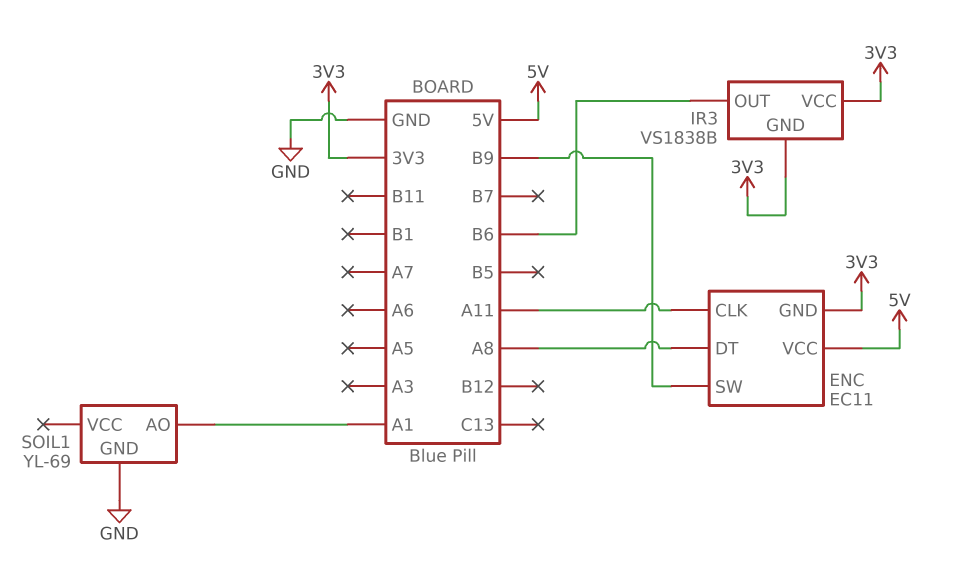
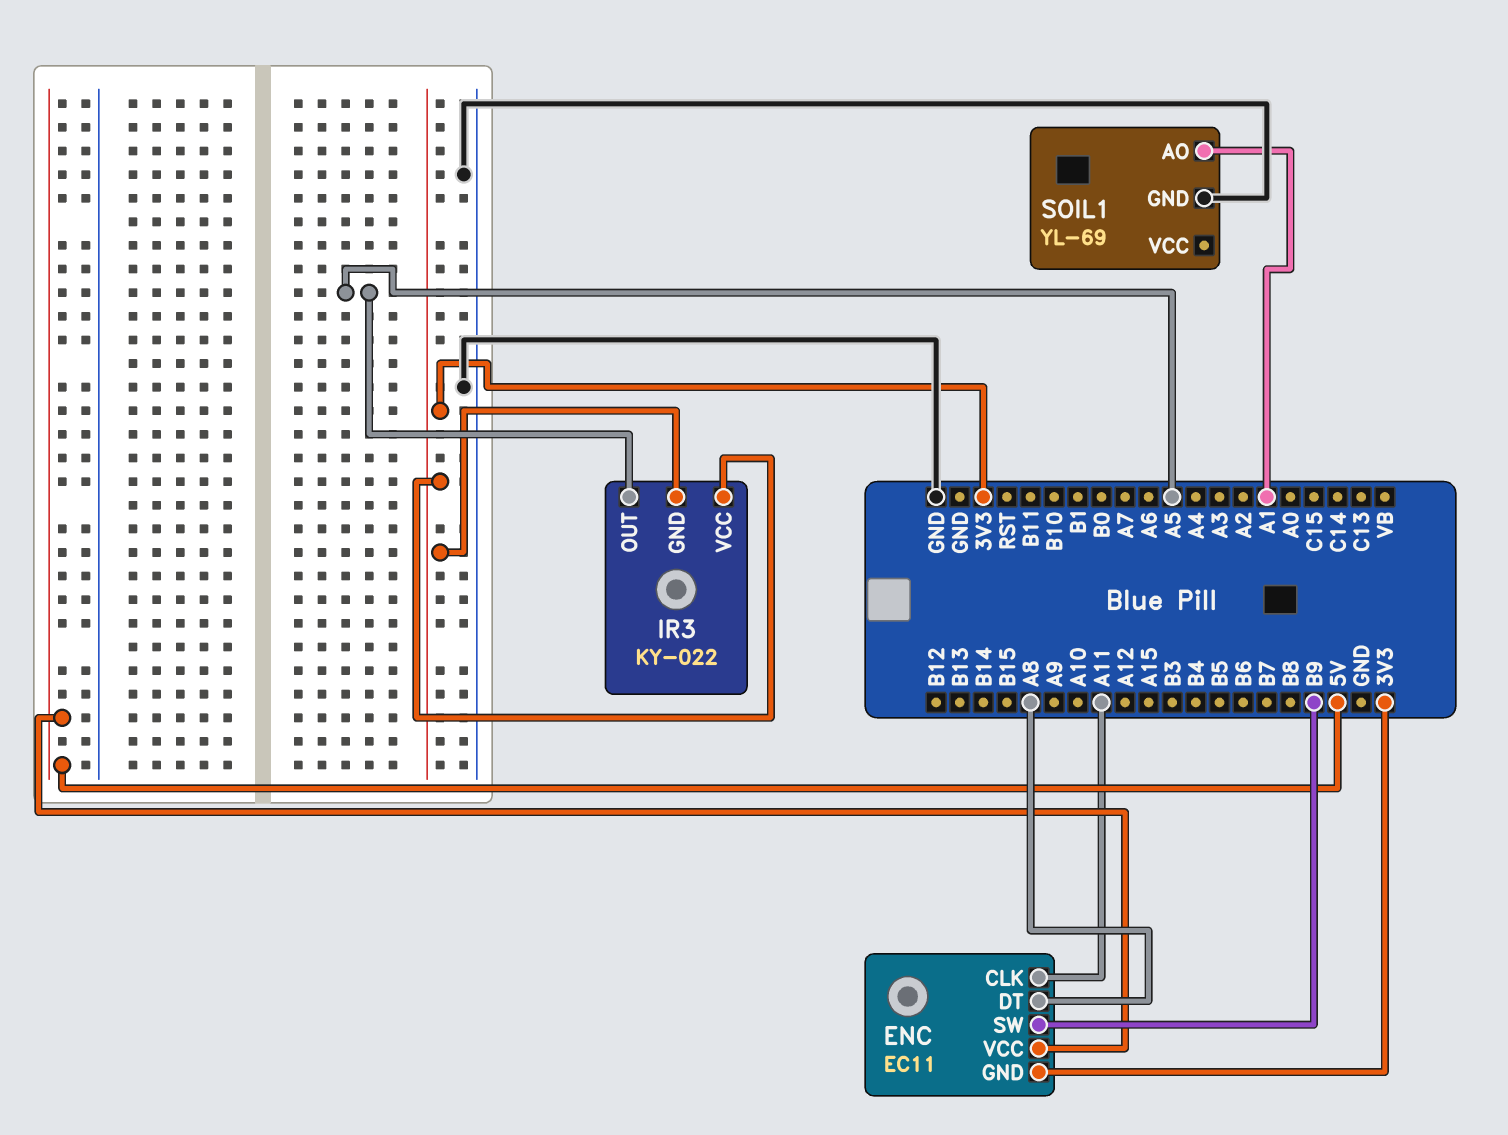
IR3: VS1838B -> KY-022
IR3 pin OUT: B6 -> A5

